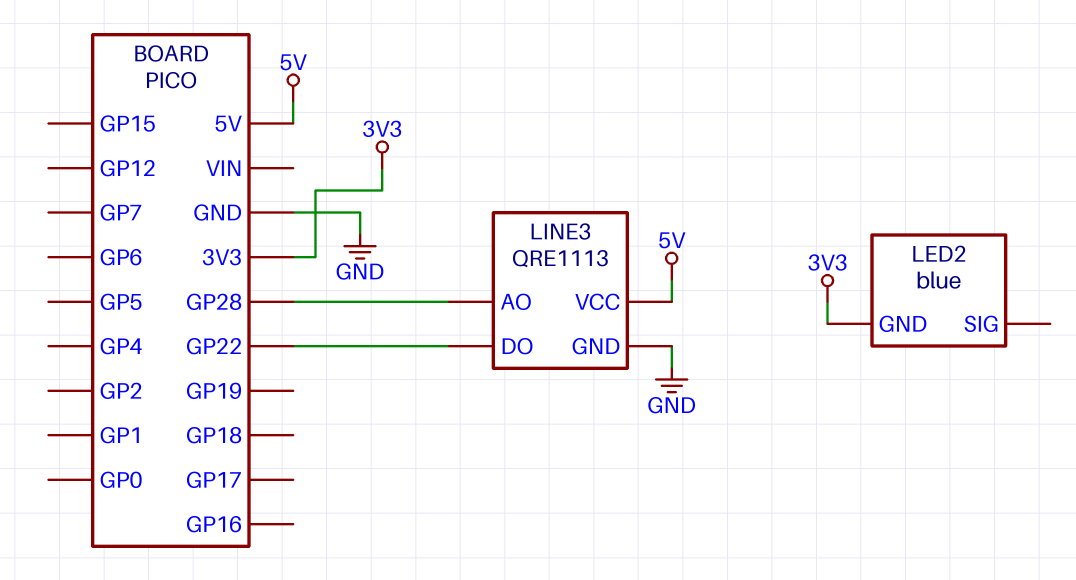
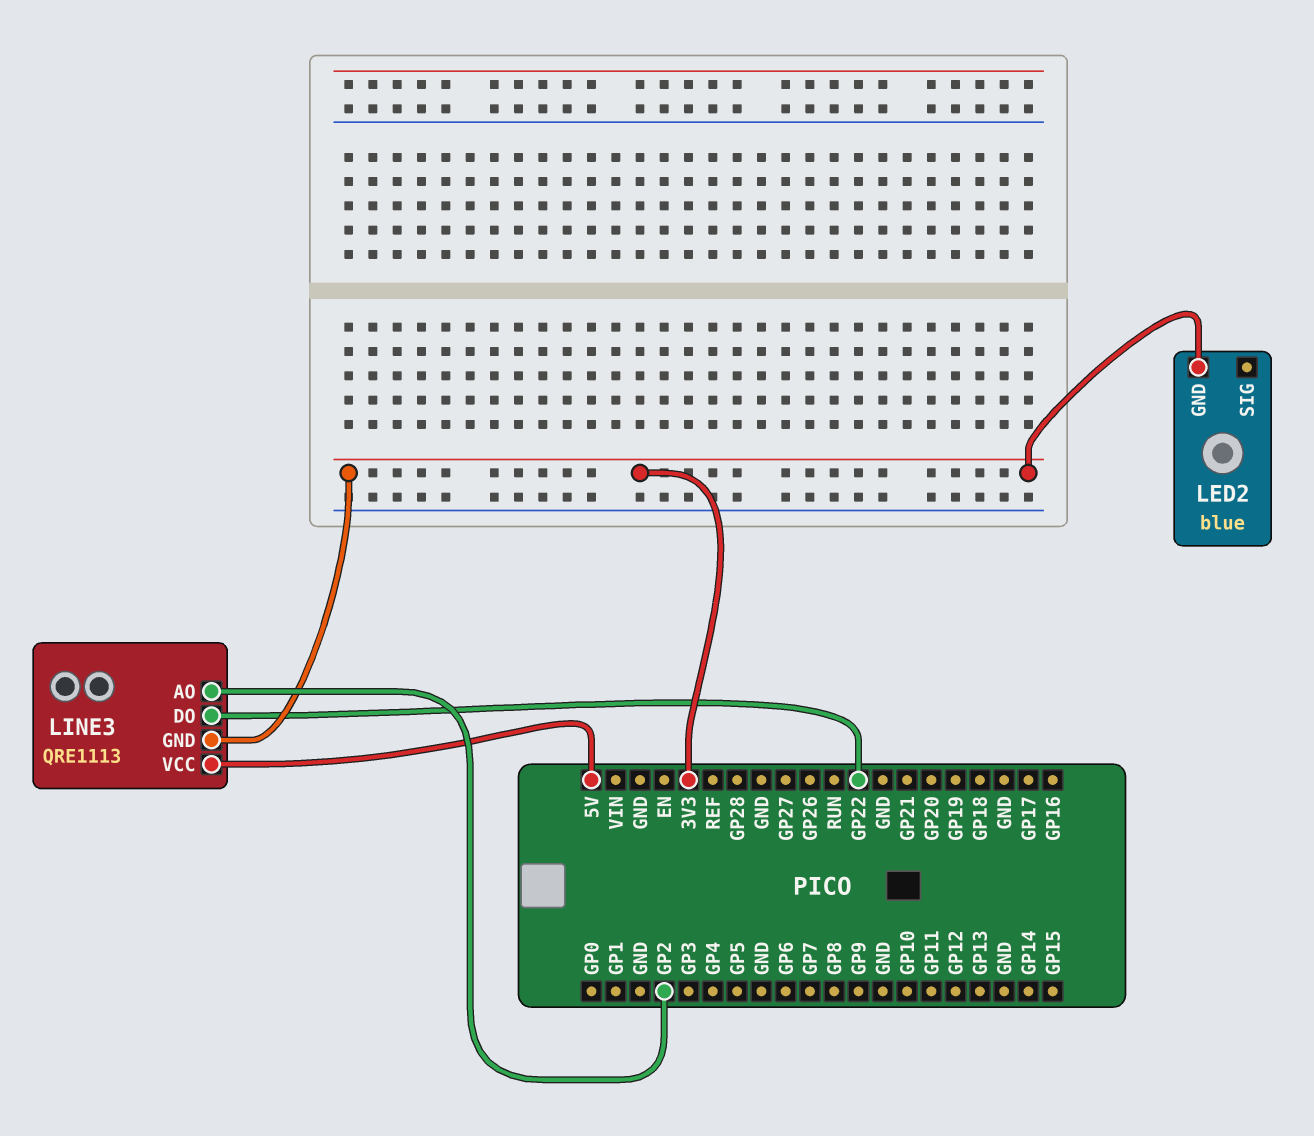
LINE3 pin AO: GP28 -> GP2
LINE3 pin GND: GND -> 3V3

